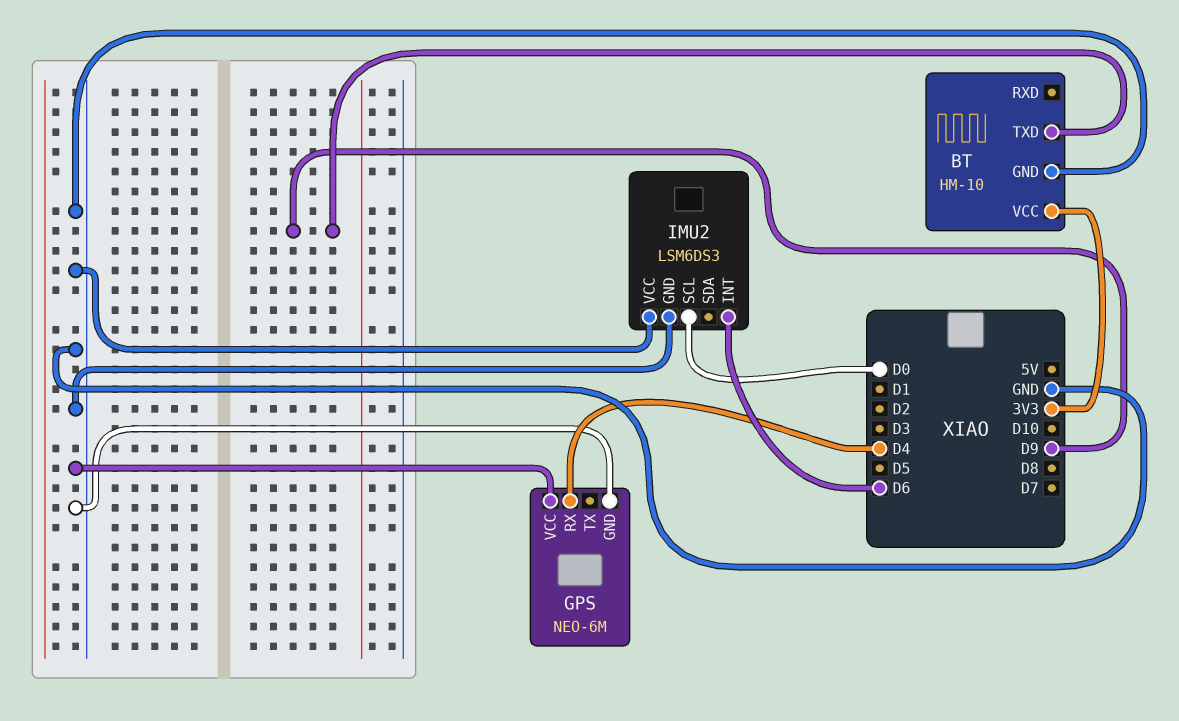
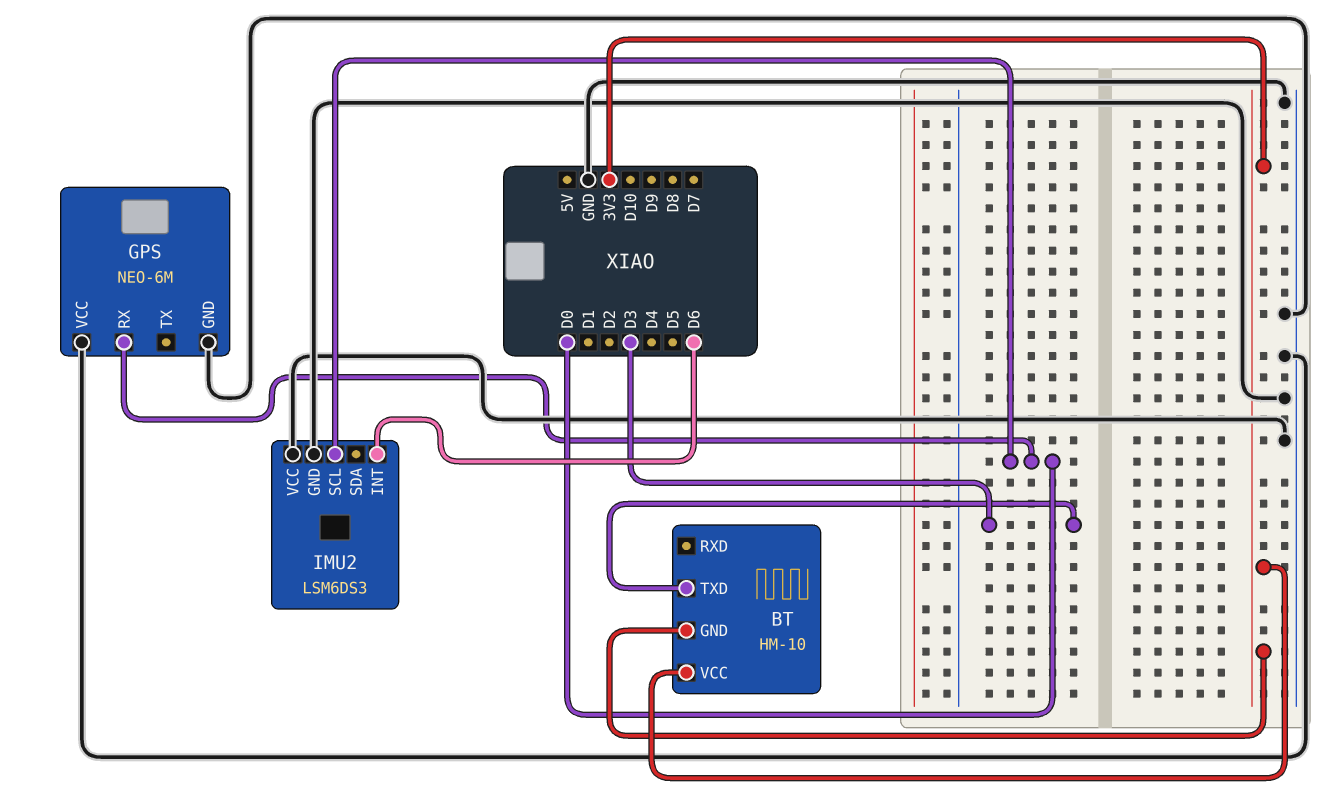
BT pin GND: GND -> 3V3
BT pin TXD: D9 -> D3
GPS pin RX: D4 -> D0

